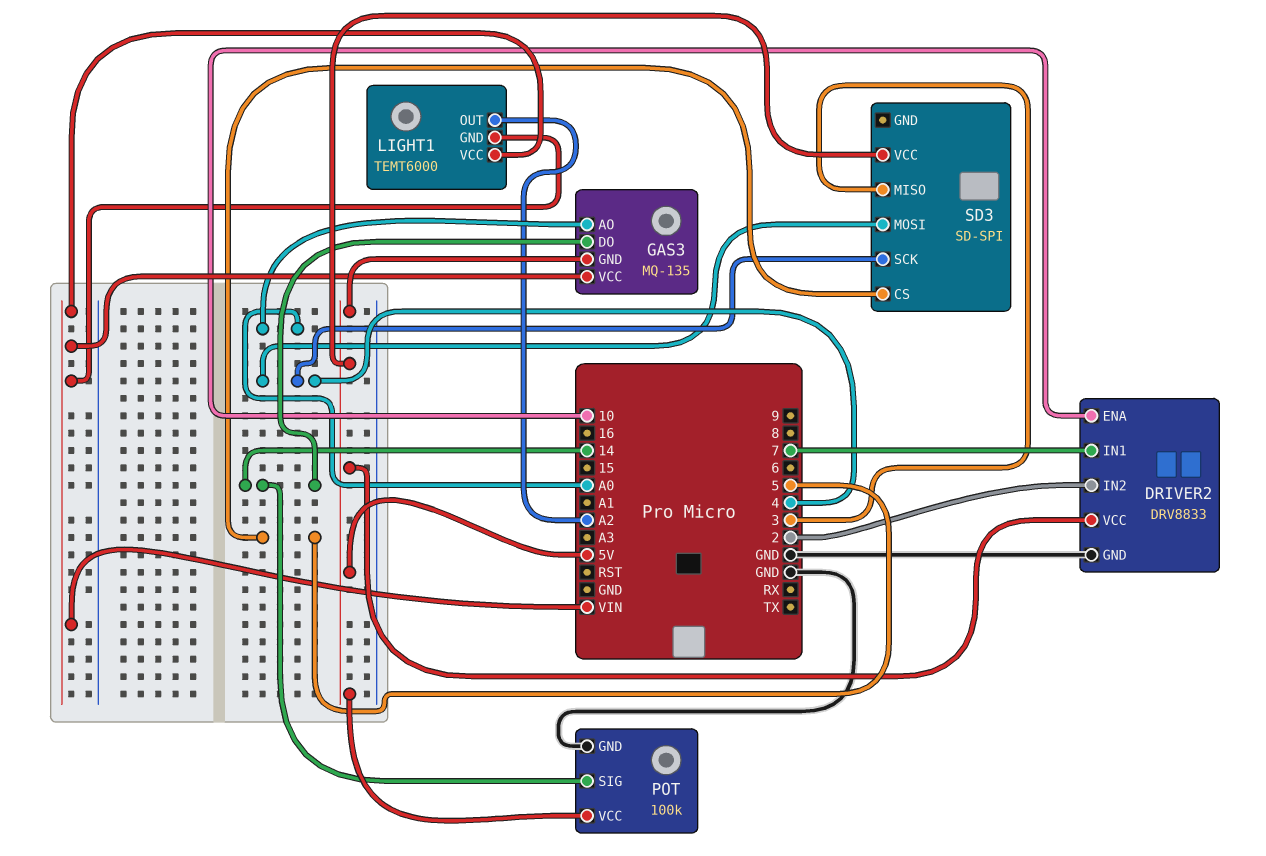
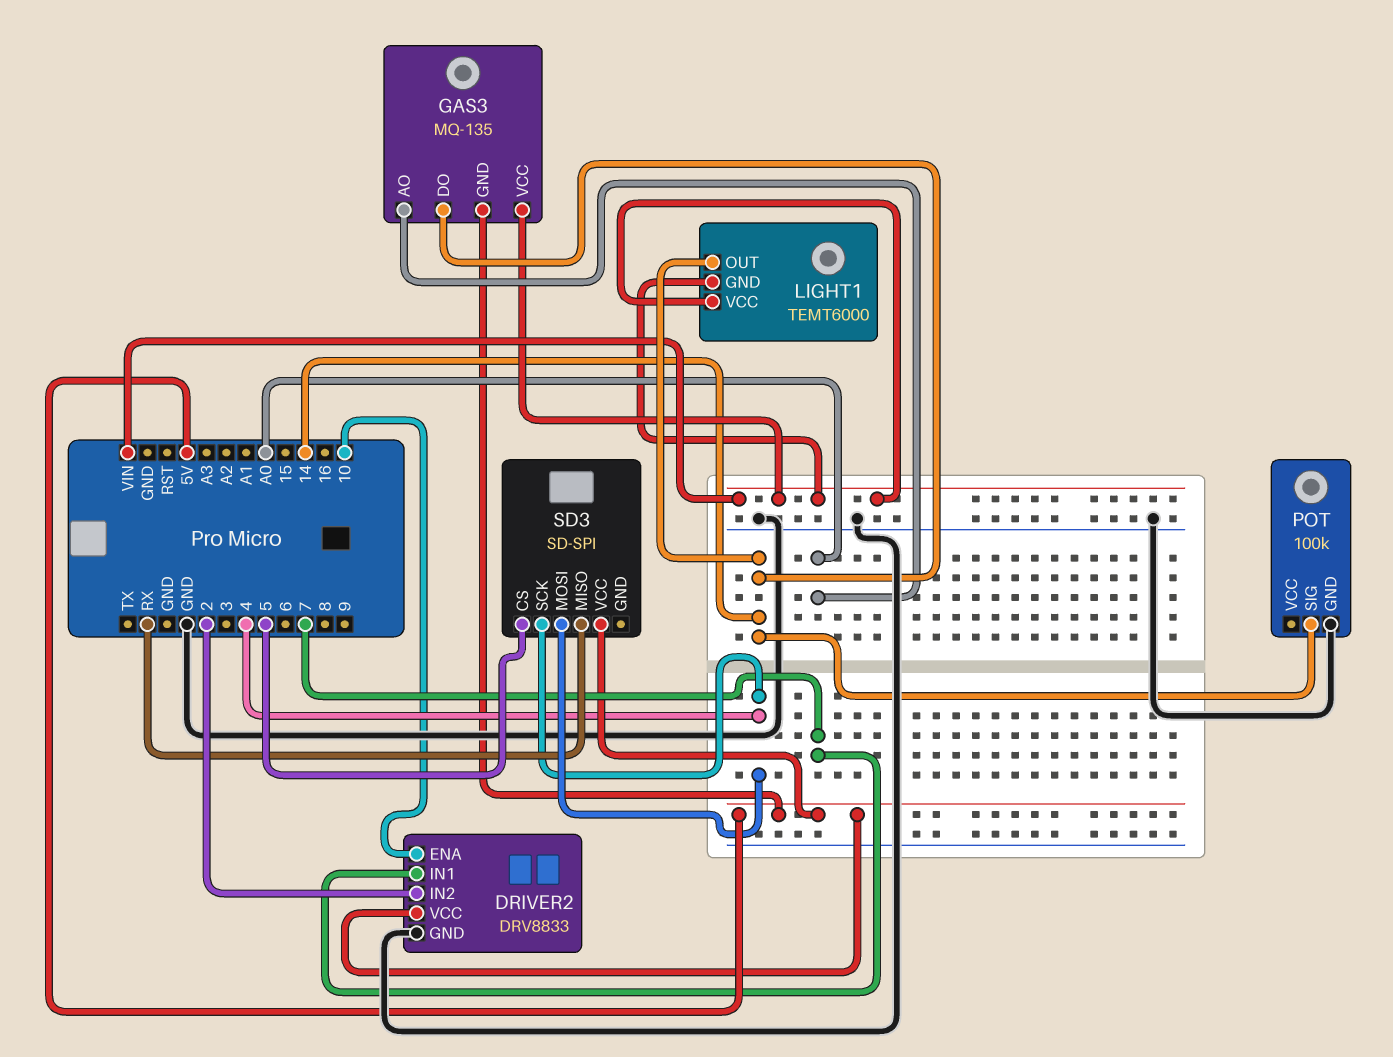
LIGHT1 pin OUT: A2 -> 14
POT pin VCC: 5V -> none
SD3 pin MISO: 3 -> RX

